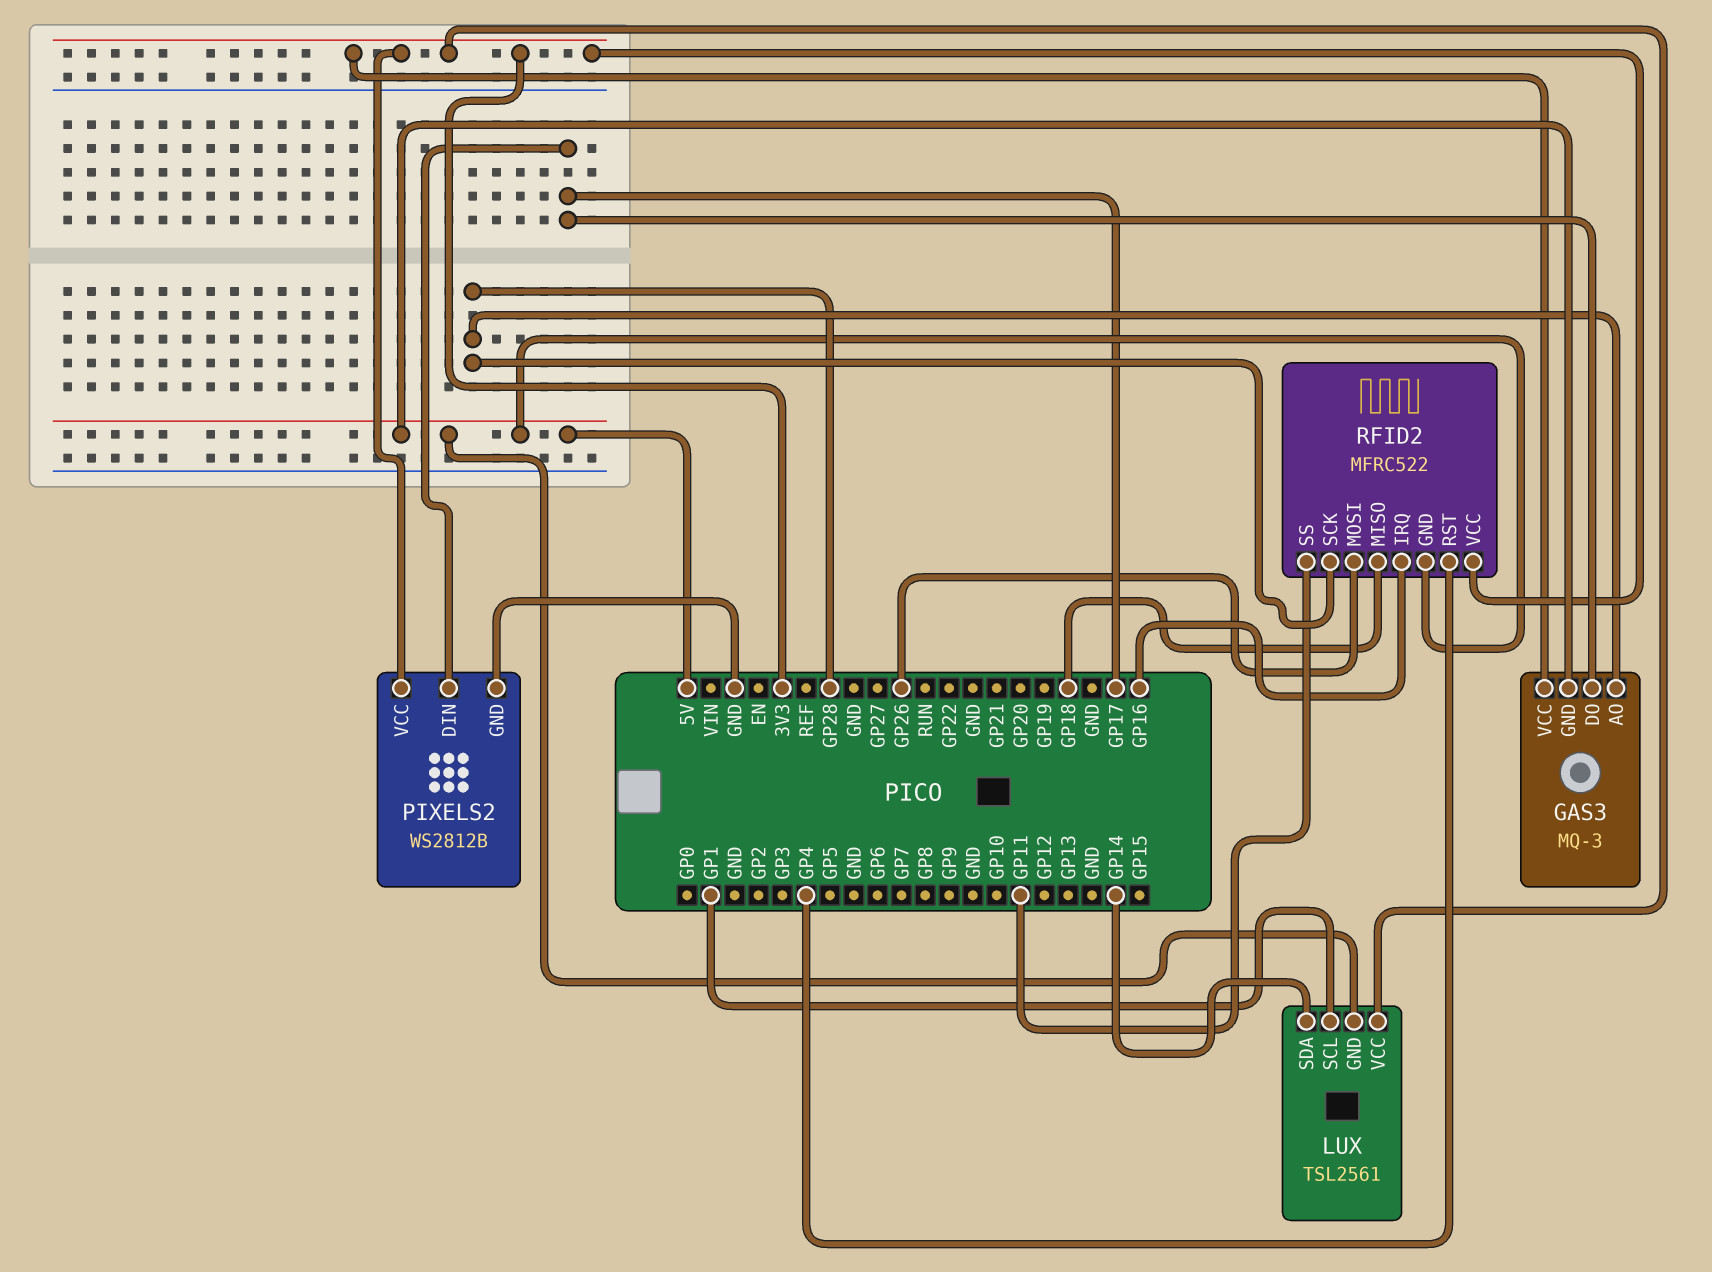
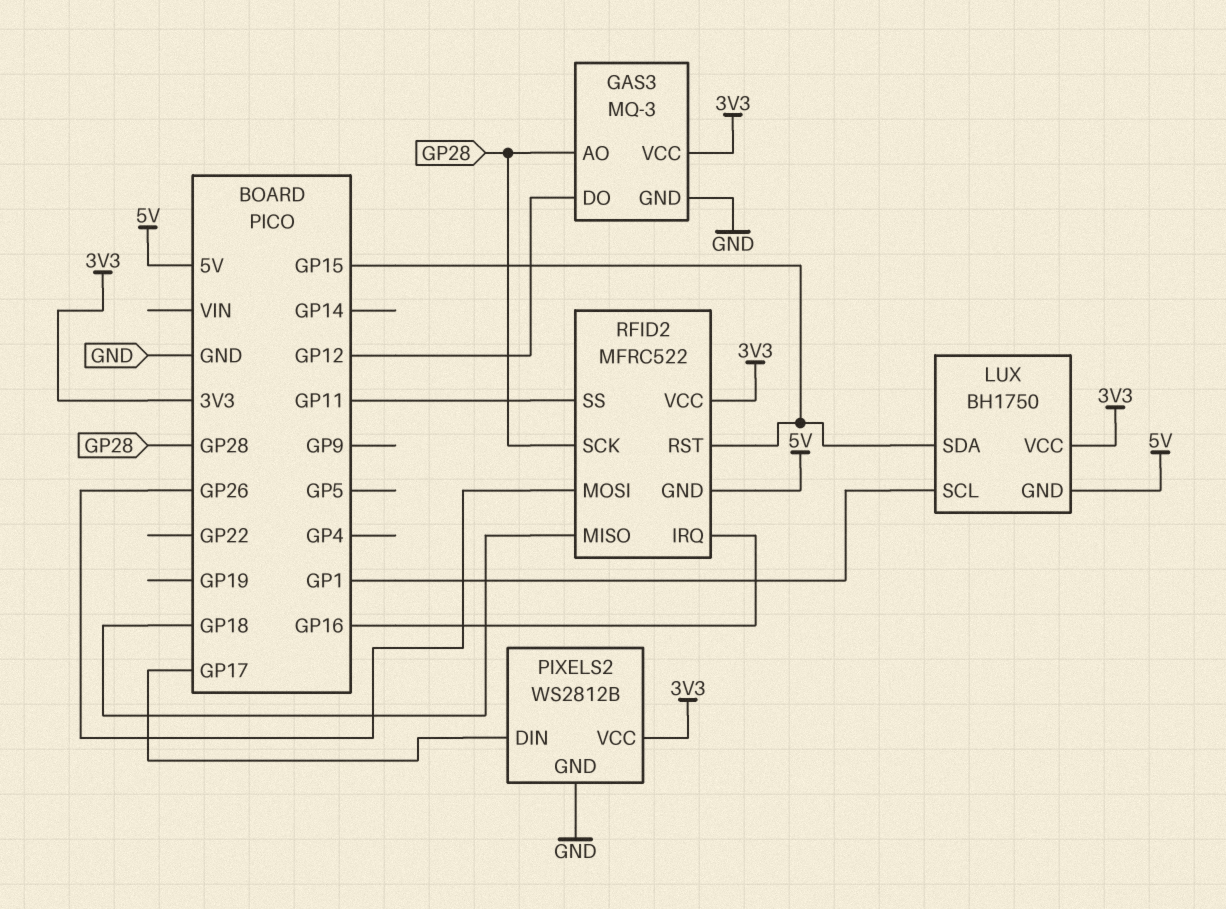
GAS3 pin DO: GP17 -> GP12
GAS3 pin GND: 5V -> GND
LUX: TSL2561 -> BH1750
LUX pin SDA: GP14 -> GP15
RFID2 pin RST: GP4 -> GP15

